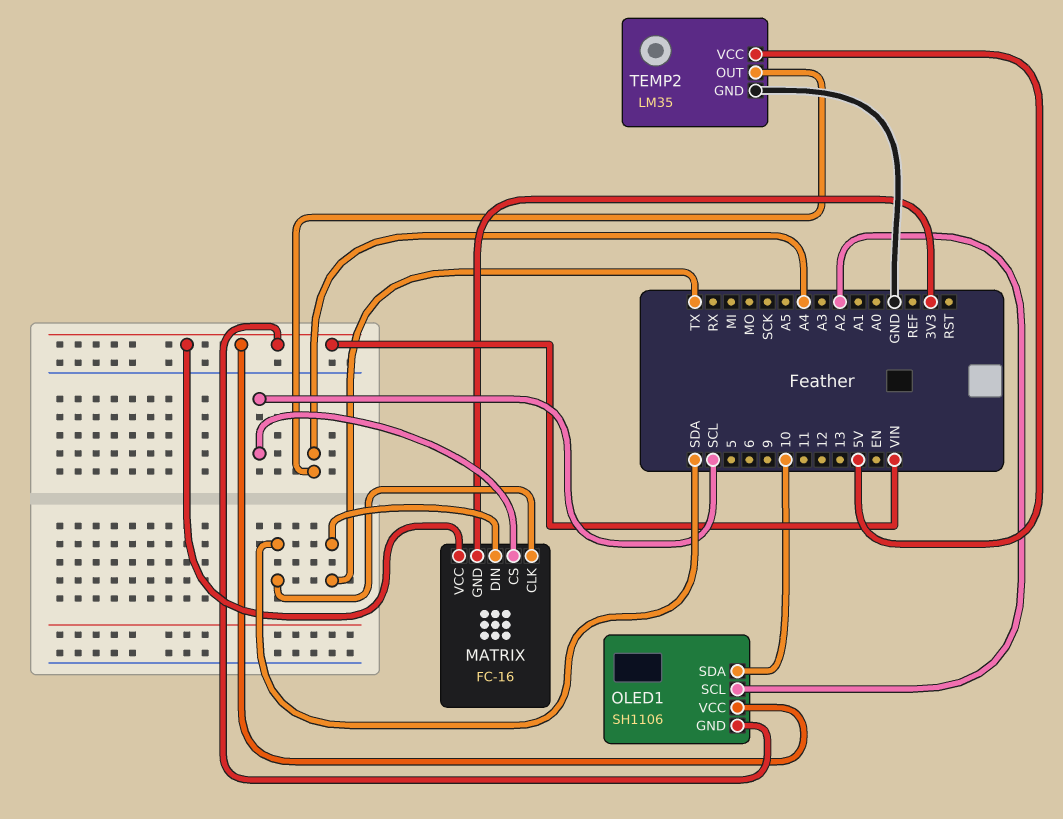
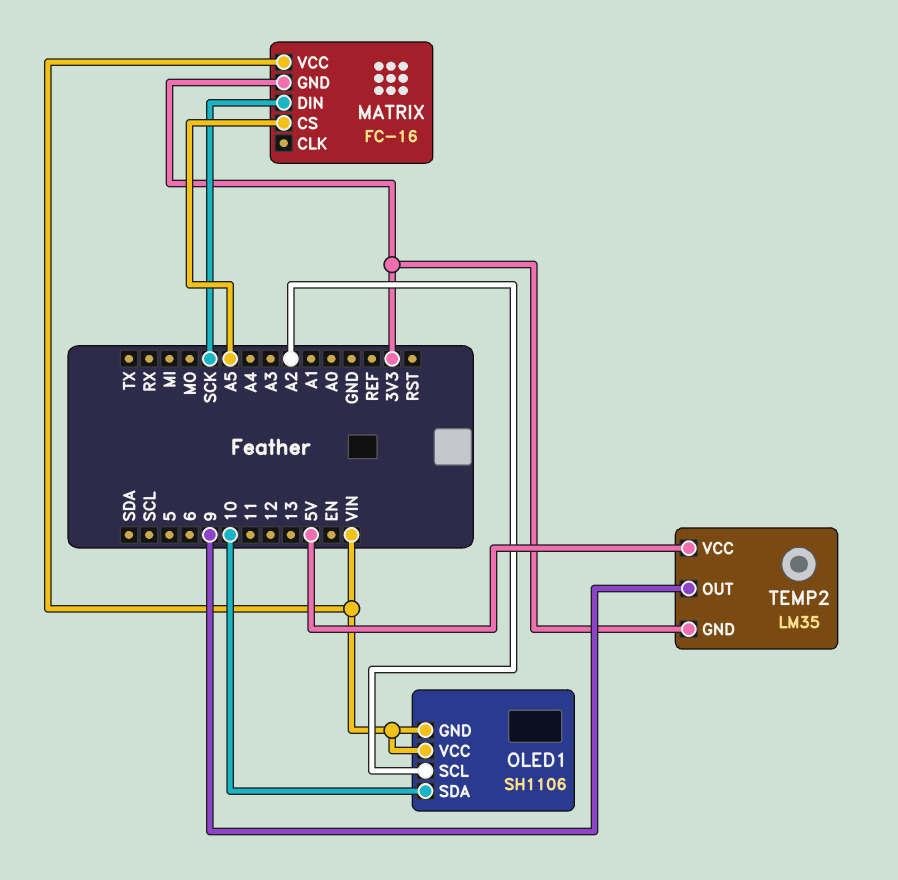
MATRIX pin CLK: SDA -> none
MATRIX pin CS: SCL -> A5
MATRIX pin DIN: TX -> SCK
TEMP2 pin GND: GND -> 3V3
TEMP2 pin OUT: A4 -> 9

